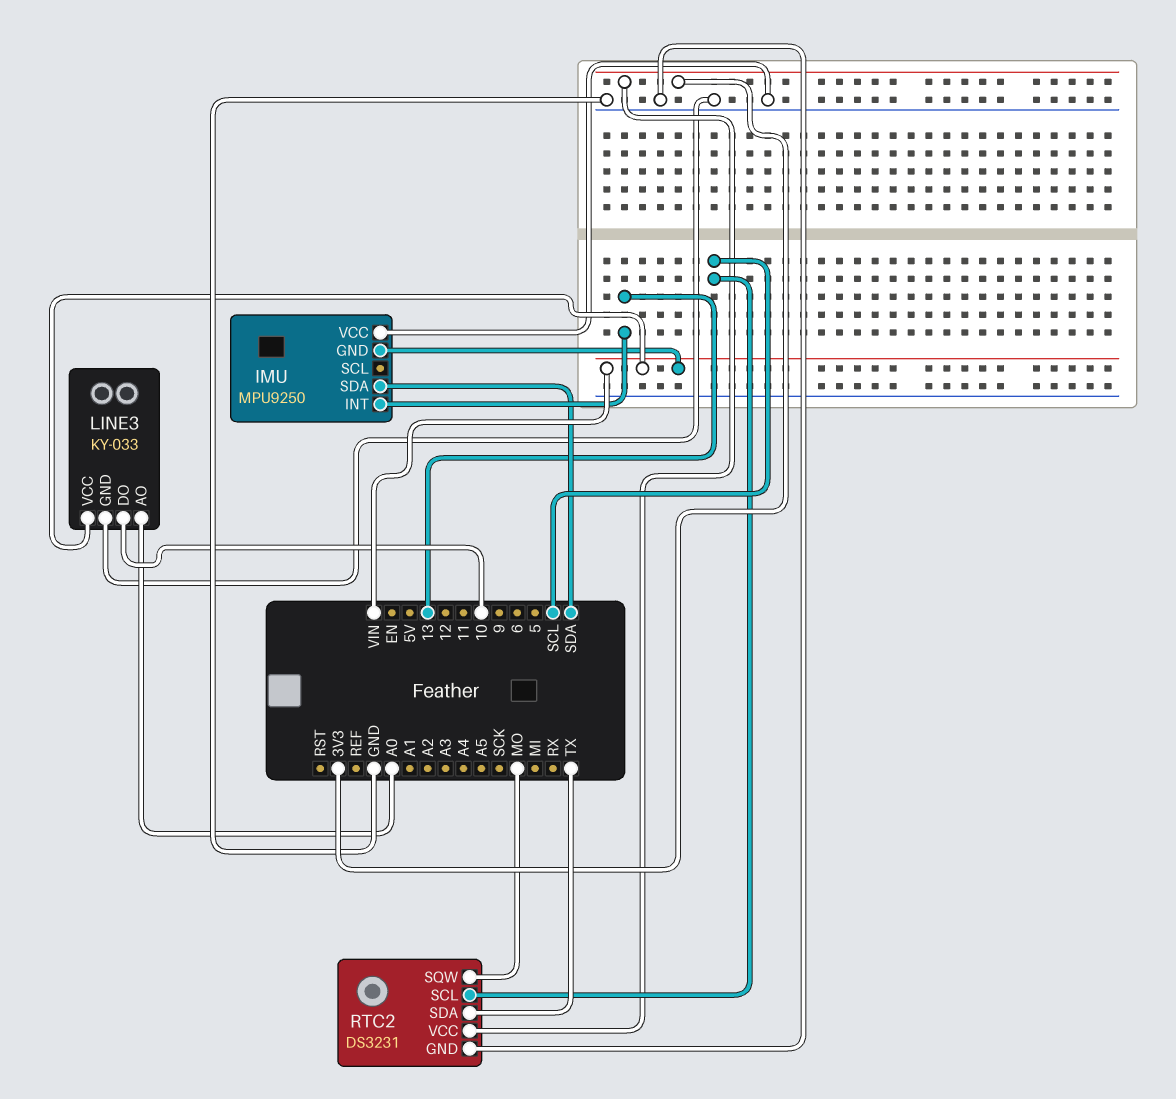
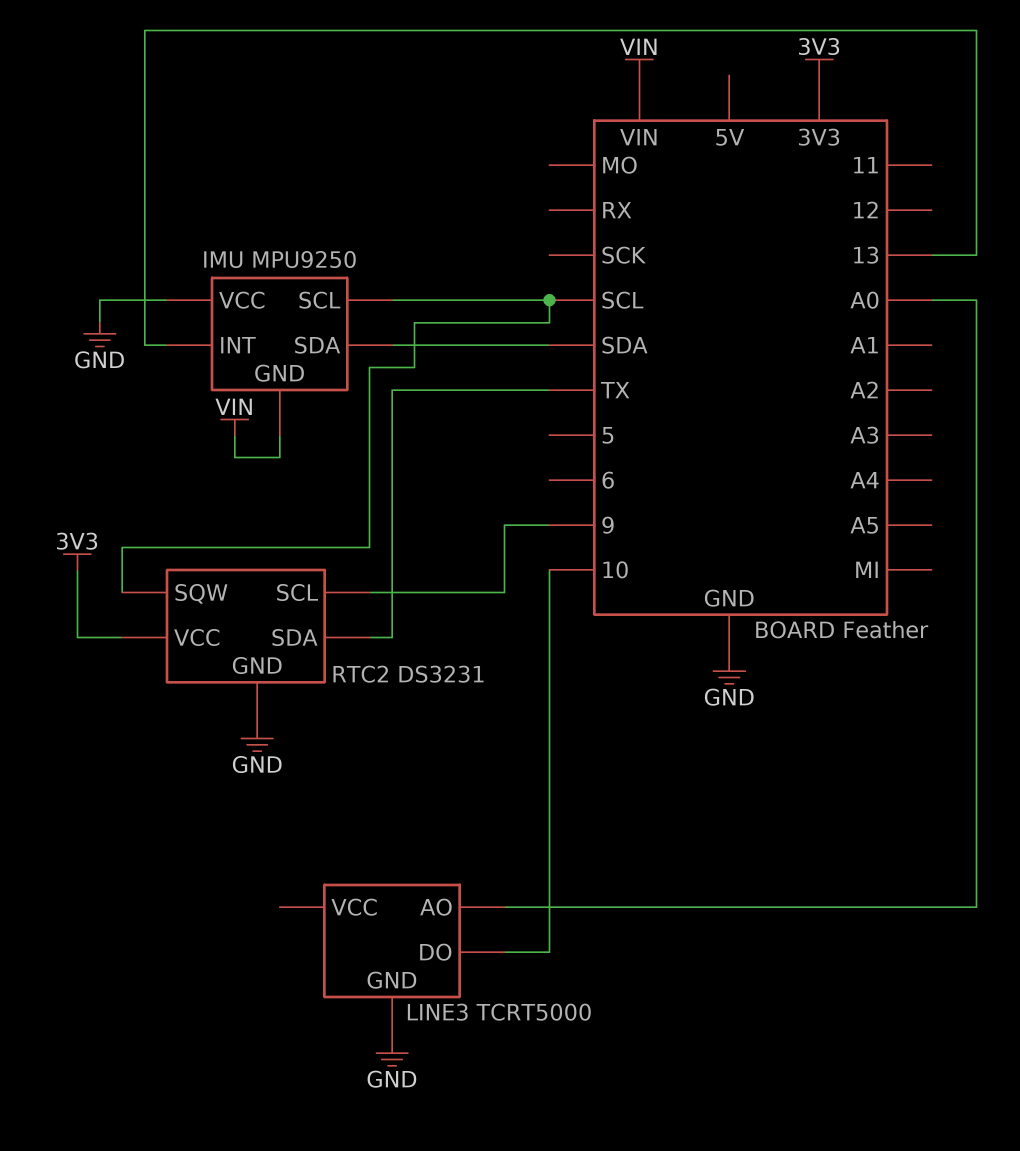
IMU pin SCL: none -> SCL
LINE3: KY-033 -> TCRT5000
LINE3 pin VCC: VIN -> none
RTC2 pin SCL: SCL -> 9
RTC2 pin SQW: MO -> SCL

